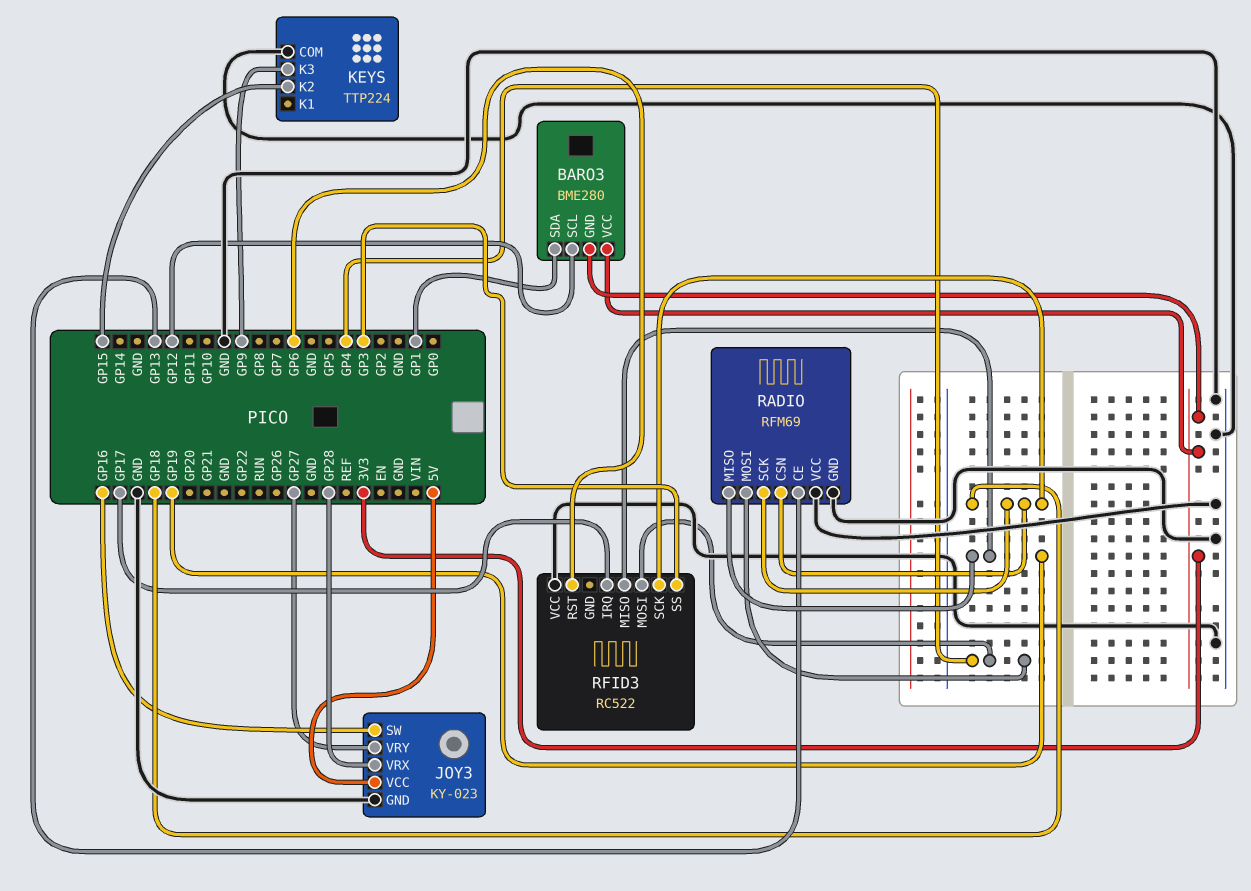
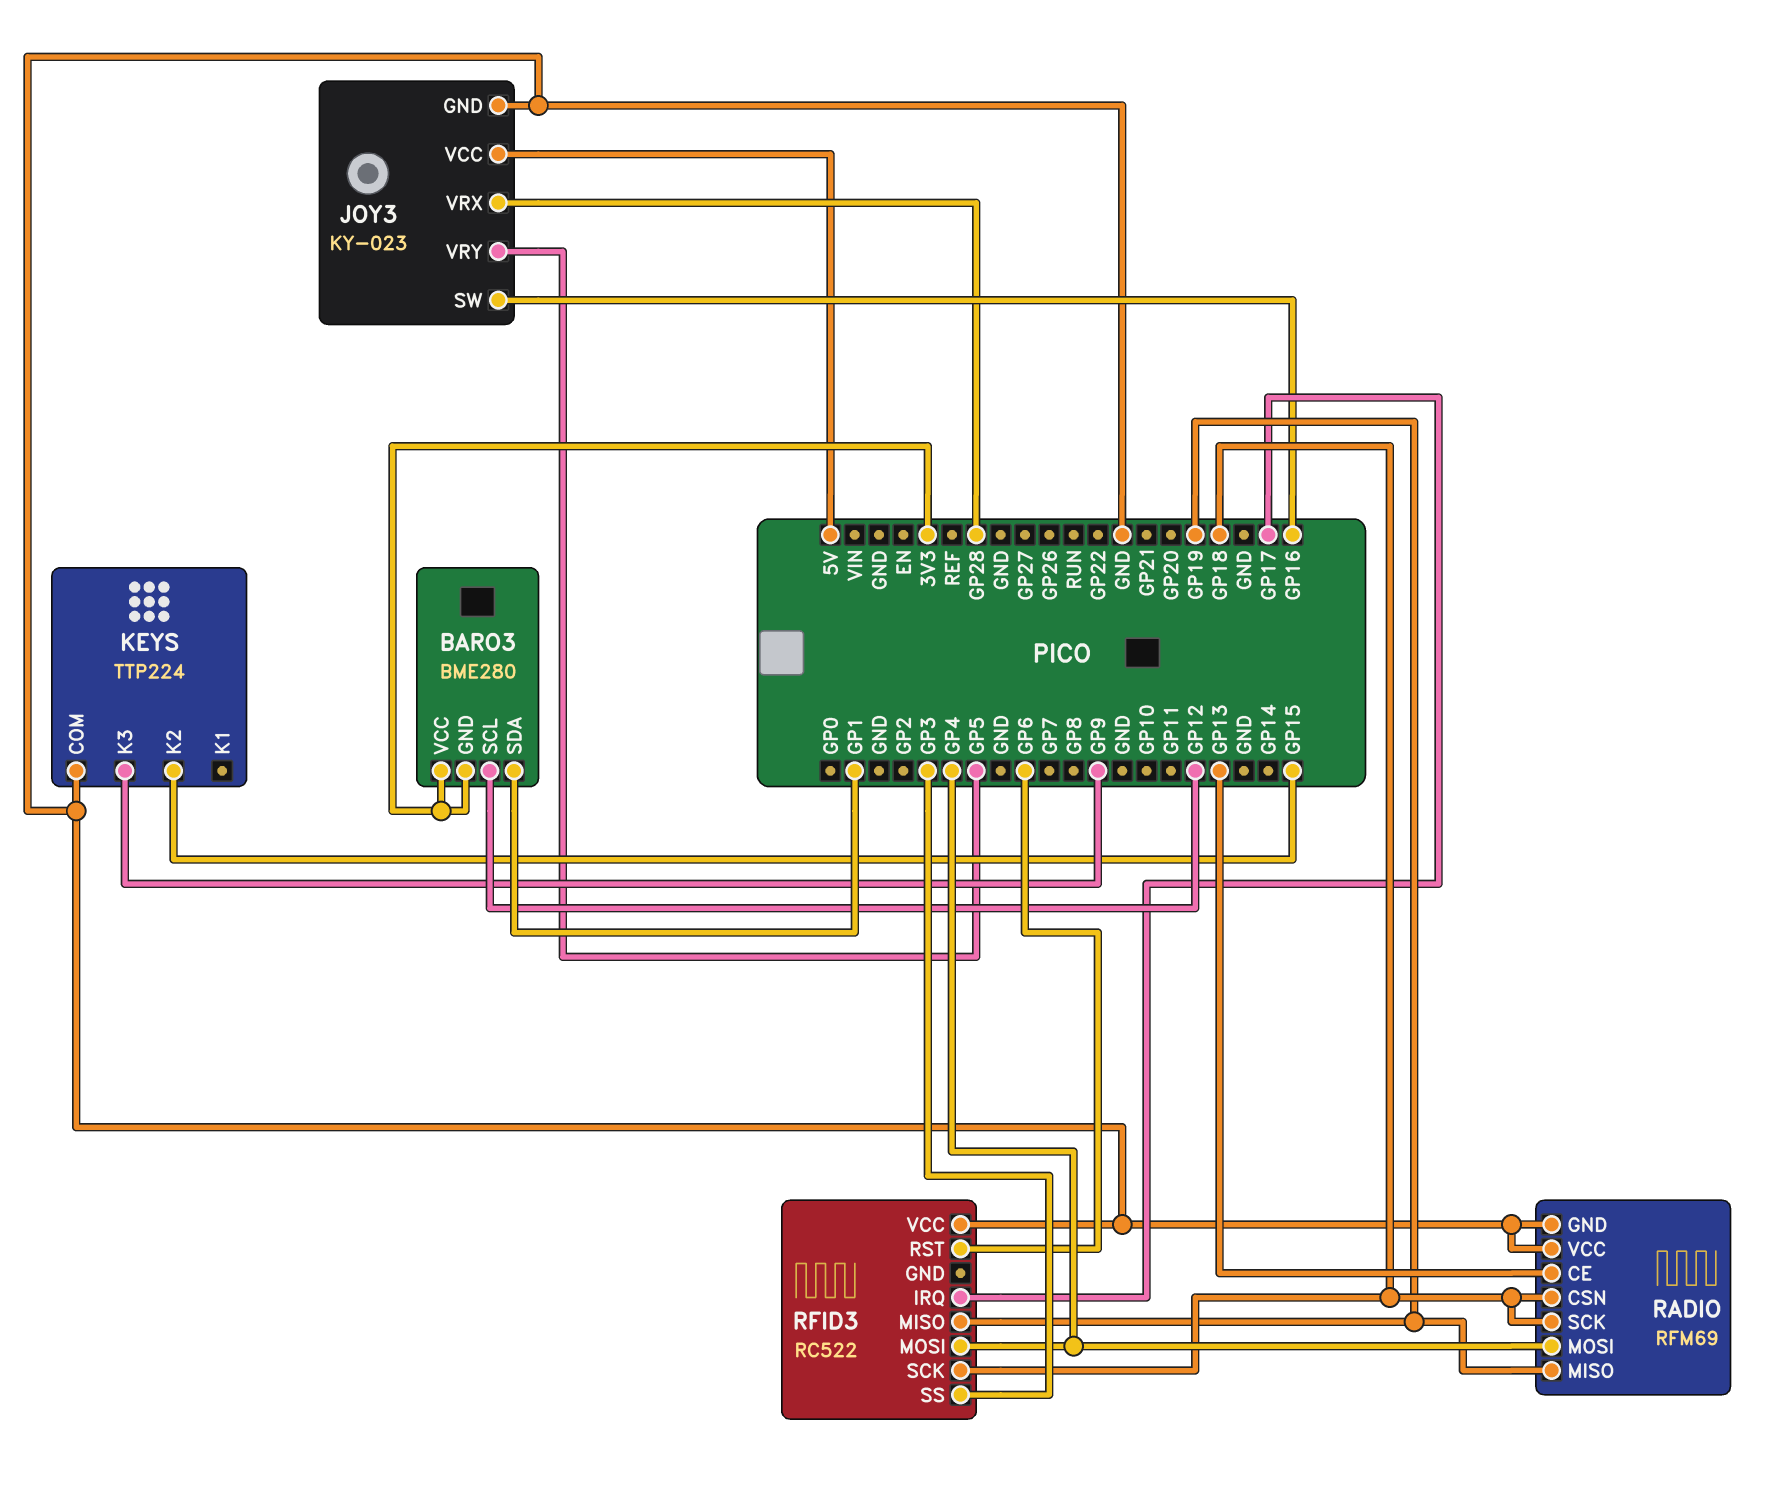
JOY3 pin VRY: GP27 -> GP5

